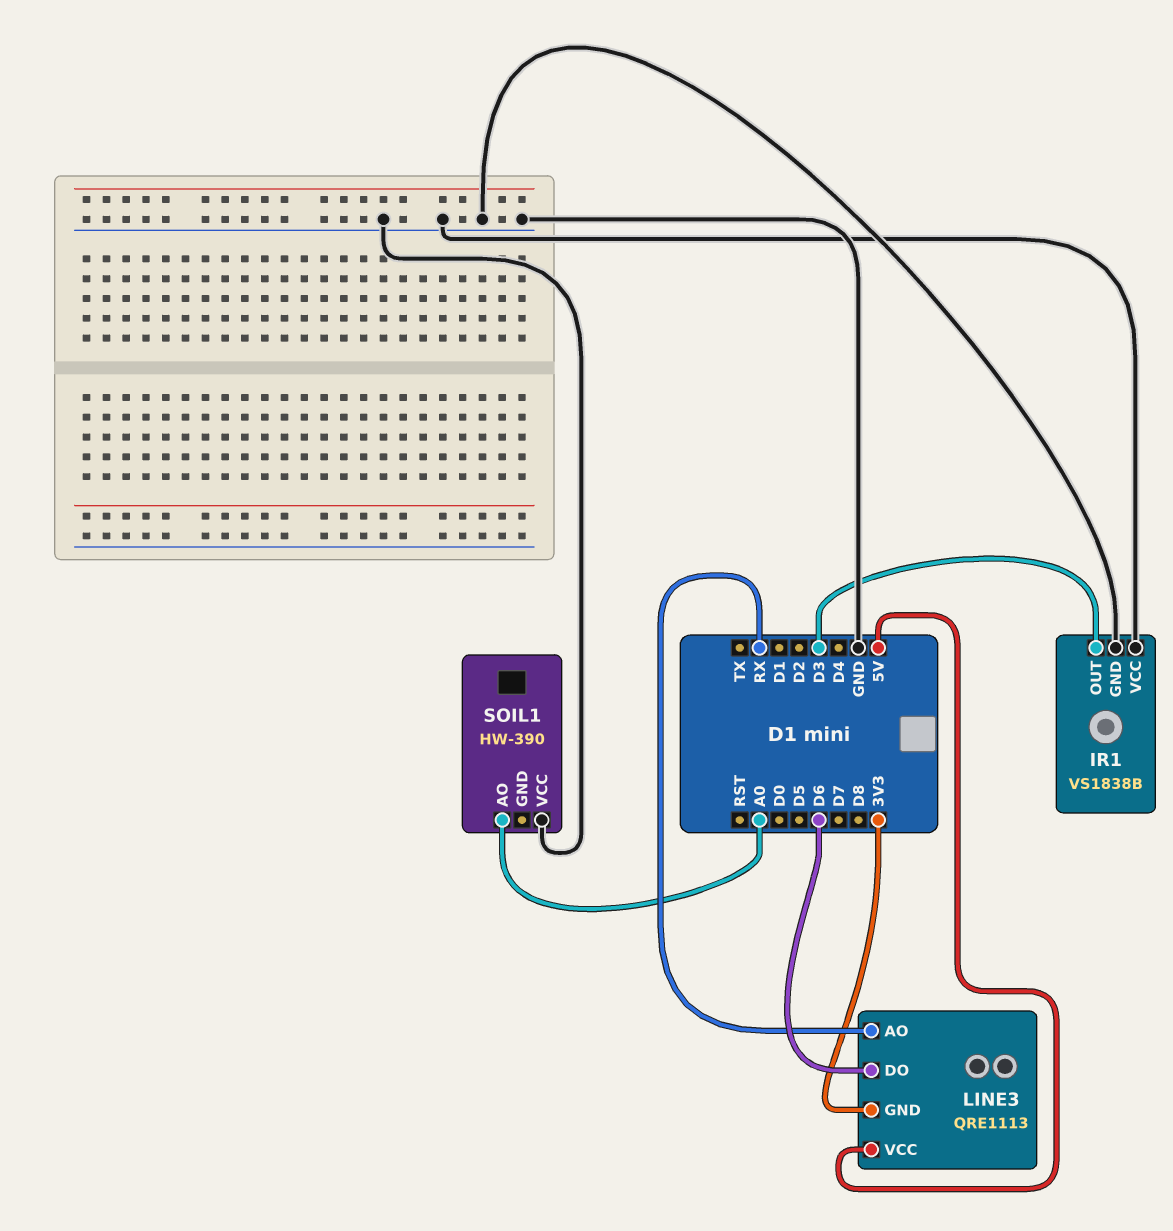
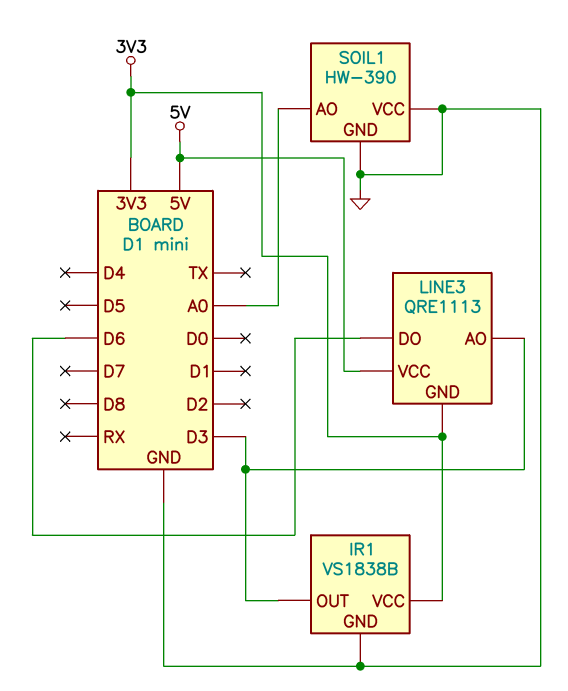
IR1 pin VCC: GND -> 3V3
LINE3 pin AO: RX -> D3
SOIL1 pin GND: none -> GND

